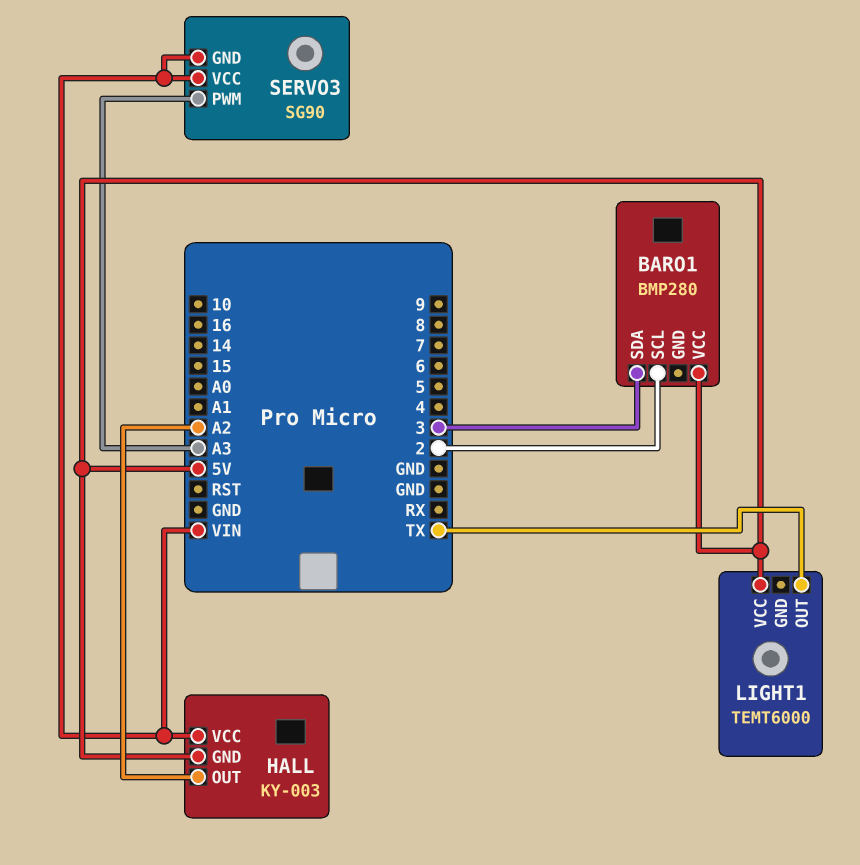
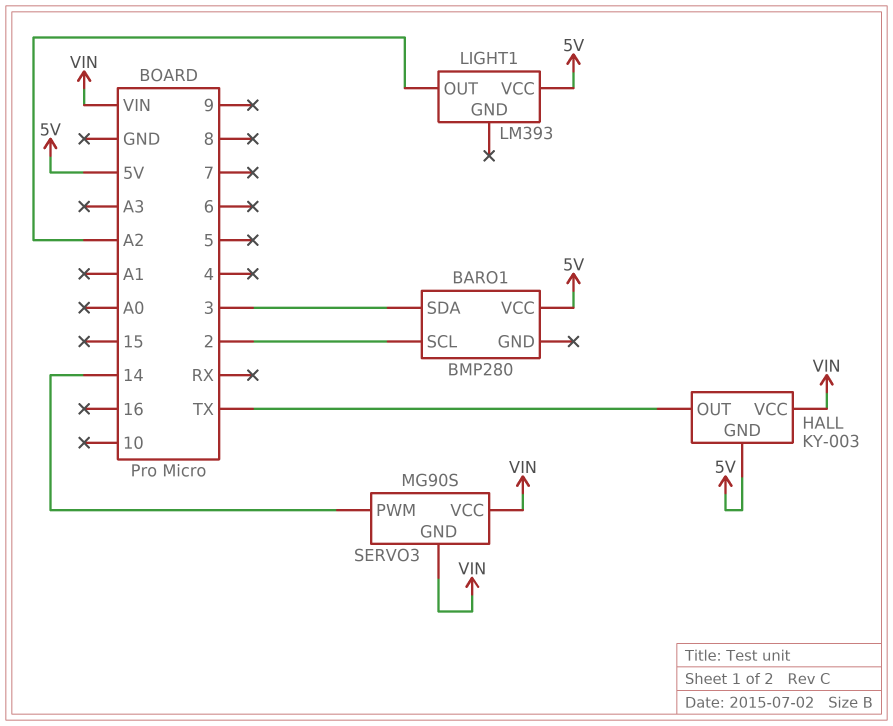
HALL pin OUT: A2 -> TX
LIGHT1: TEMT6000 -> LM393
LIGHT1 pin OUT: TX -> A2
SERVO3: SG90 -> MG90S
SERVO3 pin PWM: A3 -> 14

